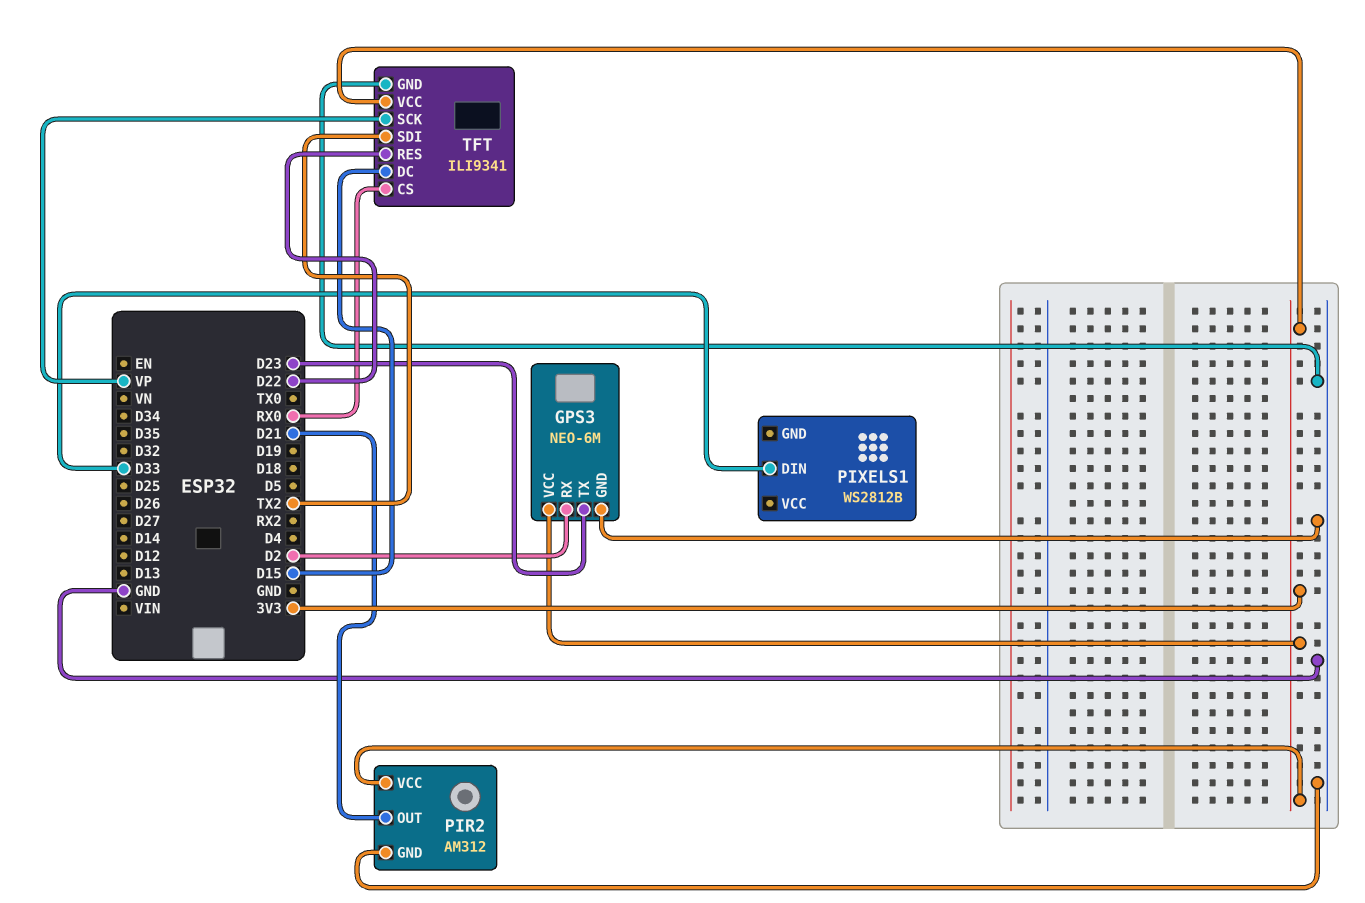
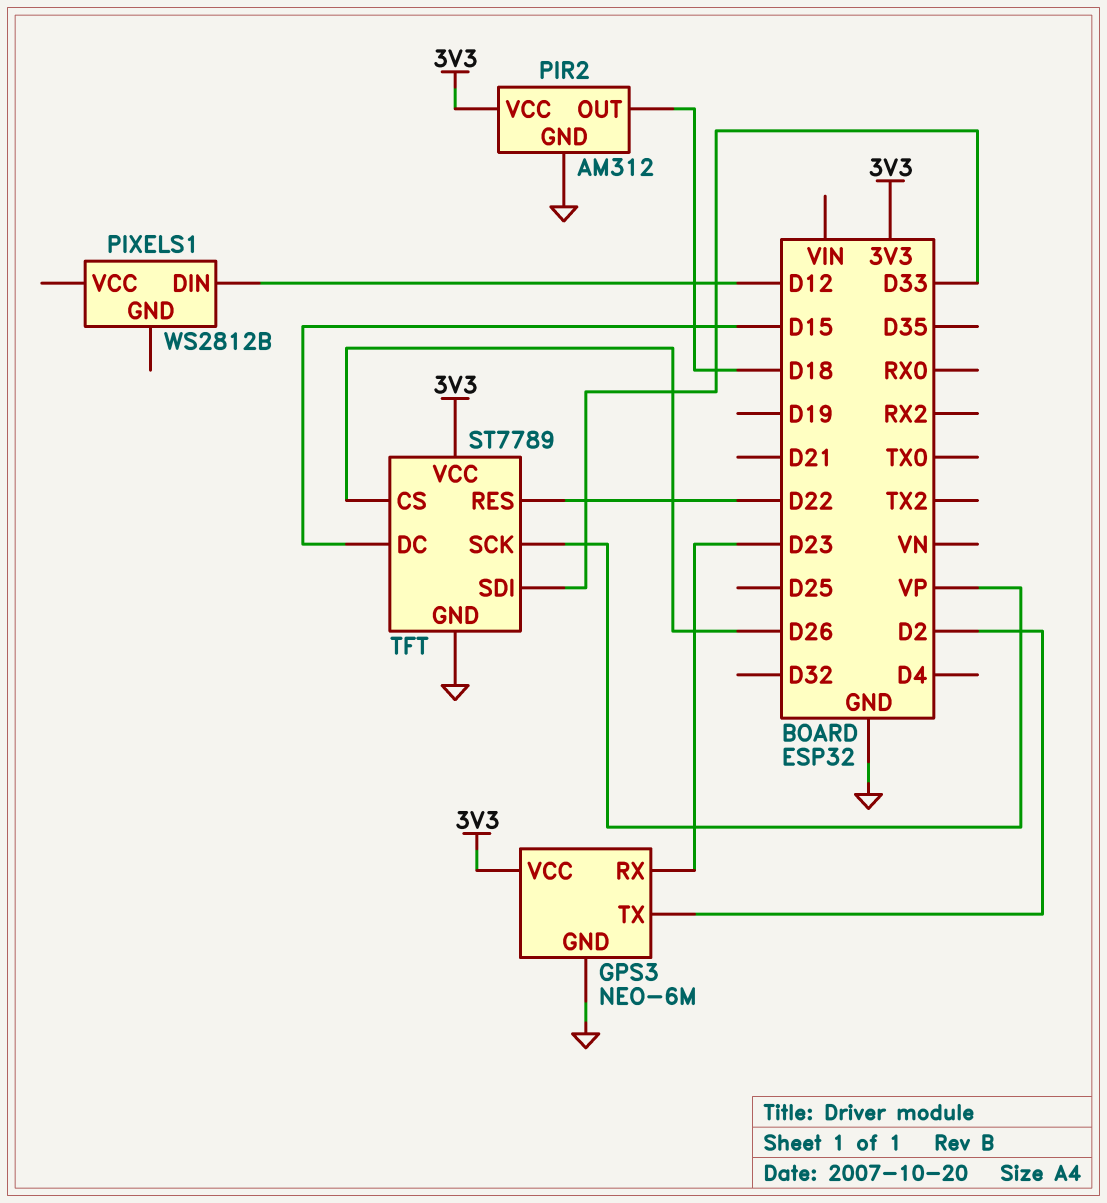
GPS3 pin RX: D2 -> D23
GPS3 pin TX: D23 -> D2
PIR2 pin OUT: D21 -> D18
PIXELS1 pin DIN: D33 -> D12
TFT: ILI9341 -> ST7789
TFT pin CS: RX0 -> D26
TFT pin SDI: TX2 -> D33

